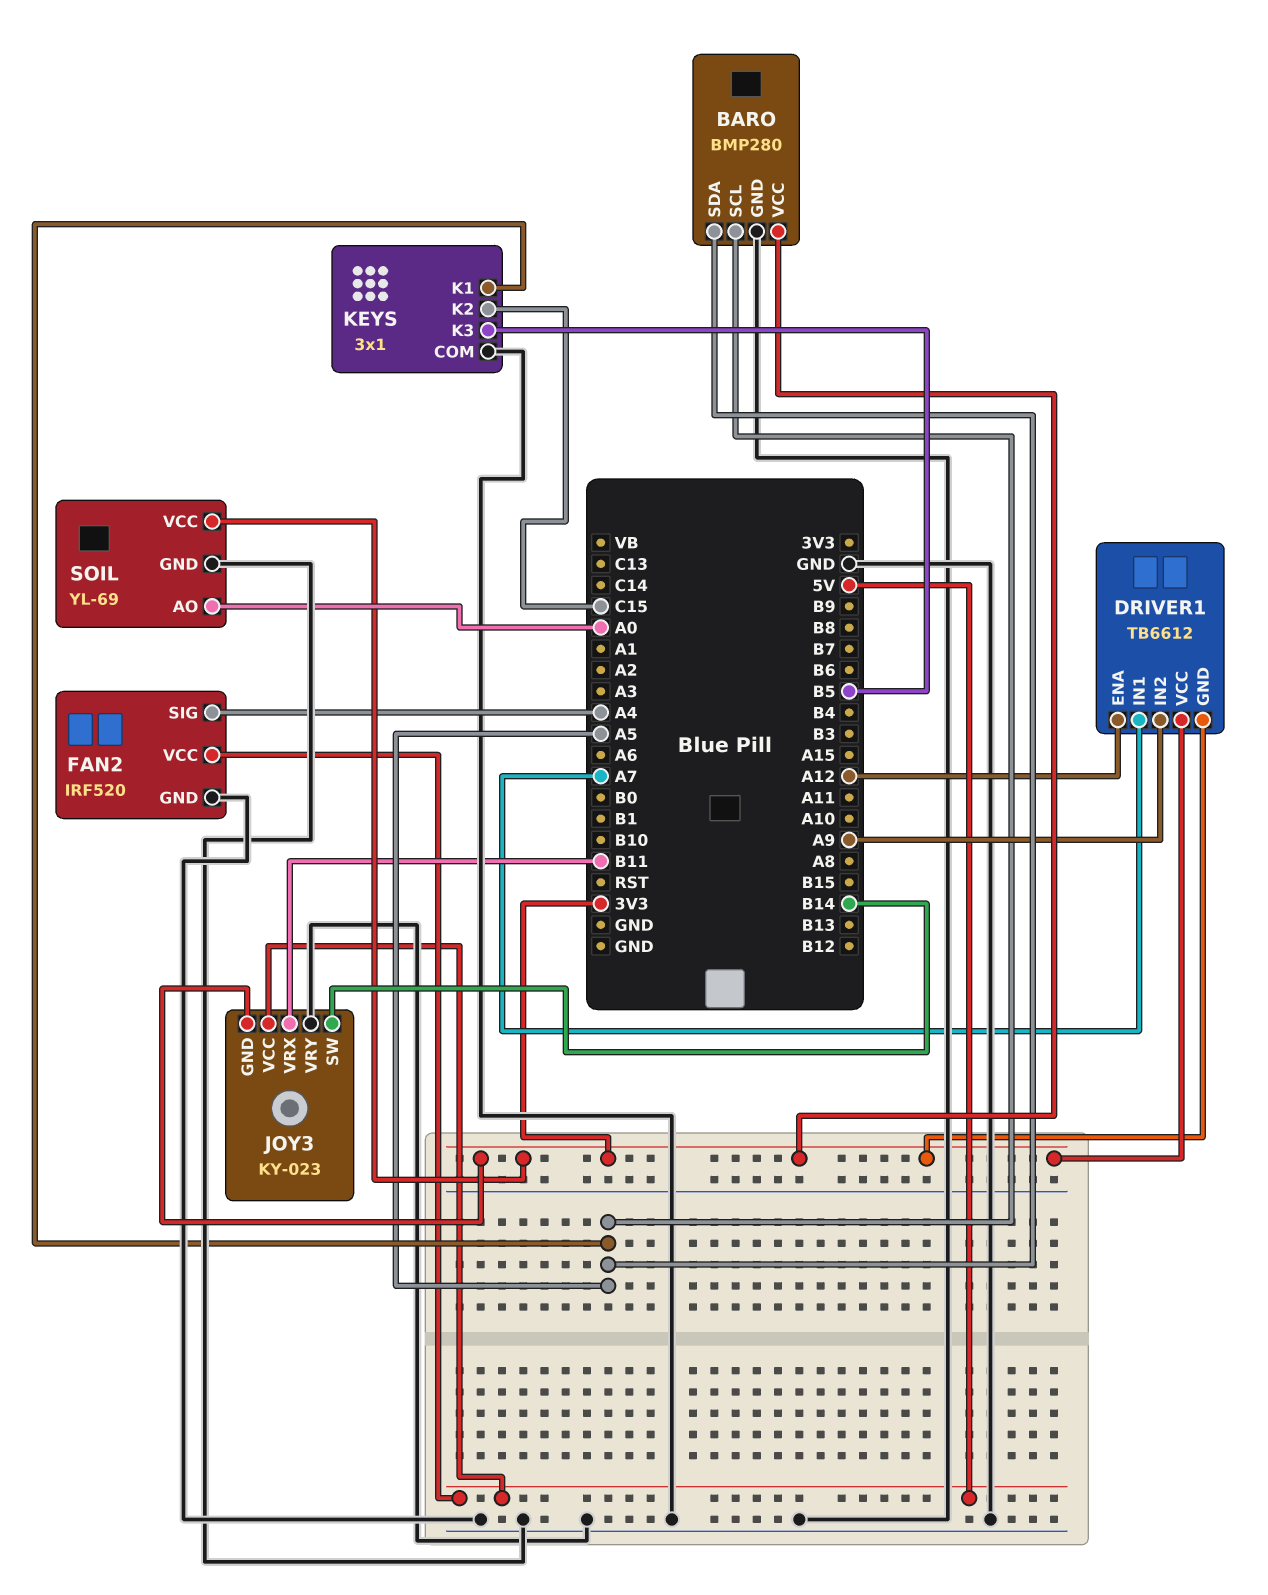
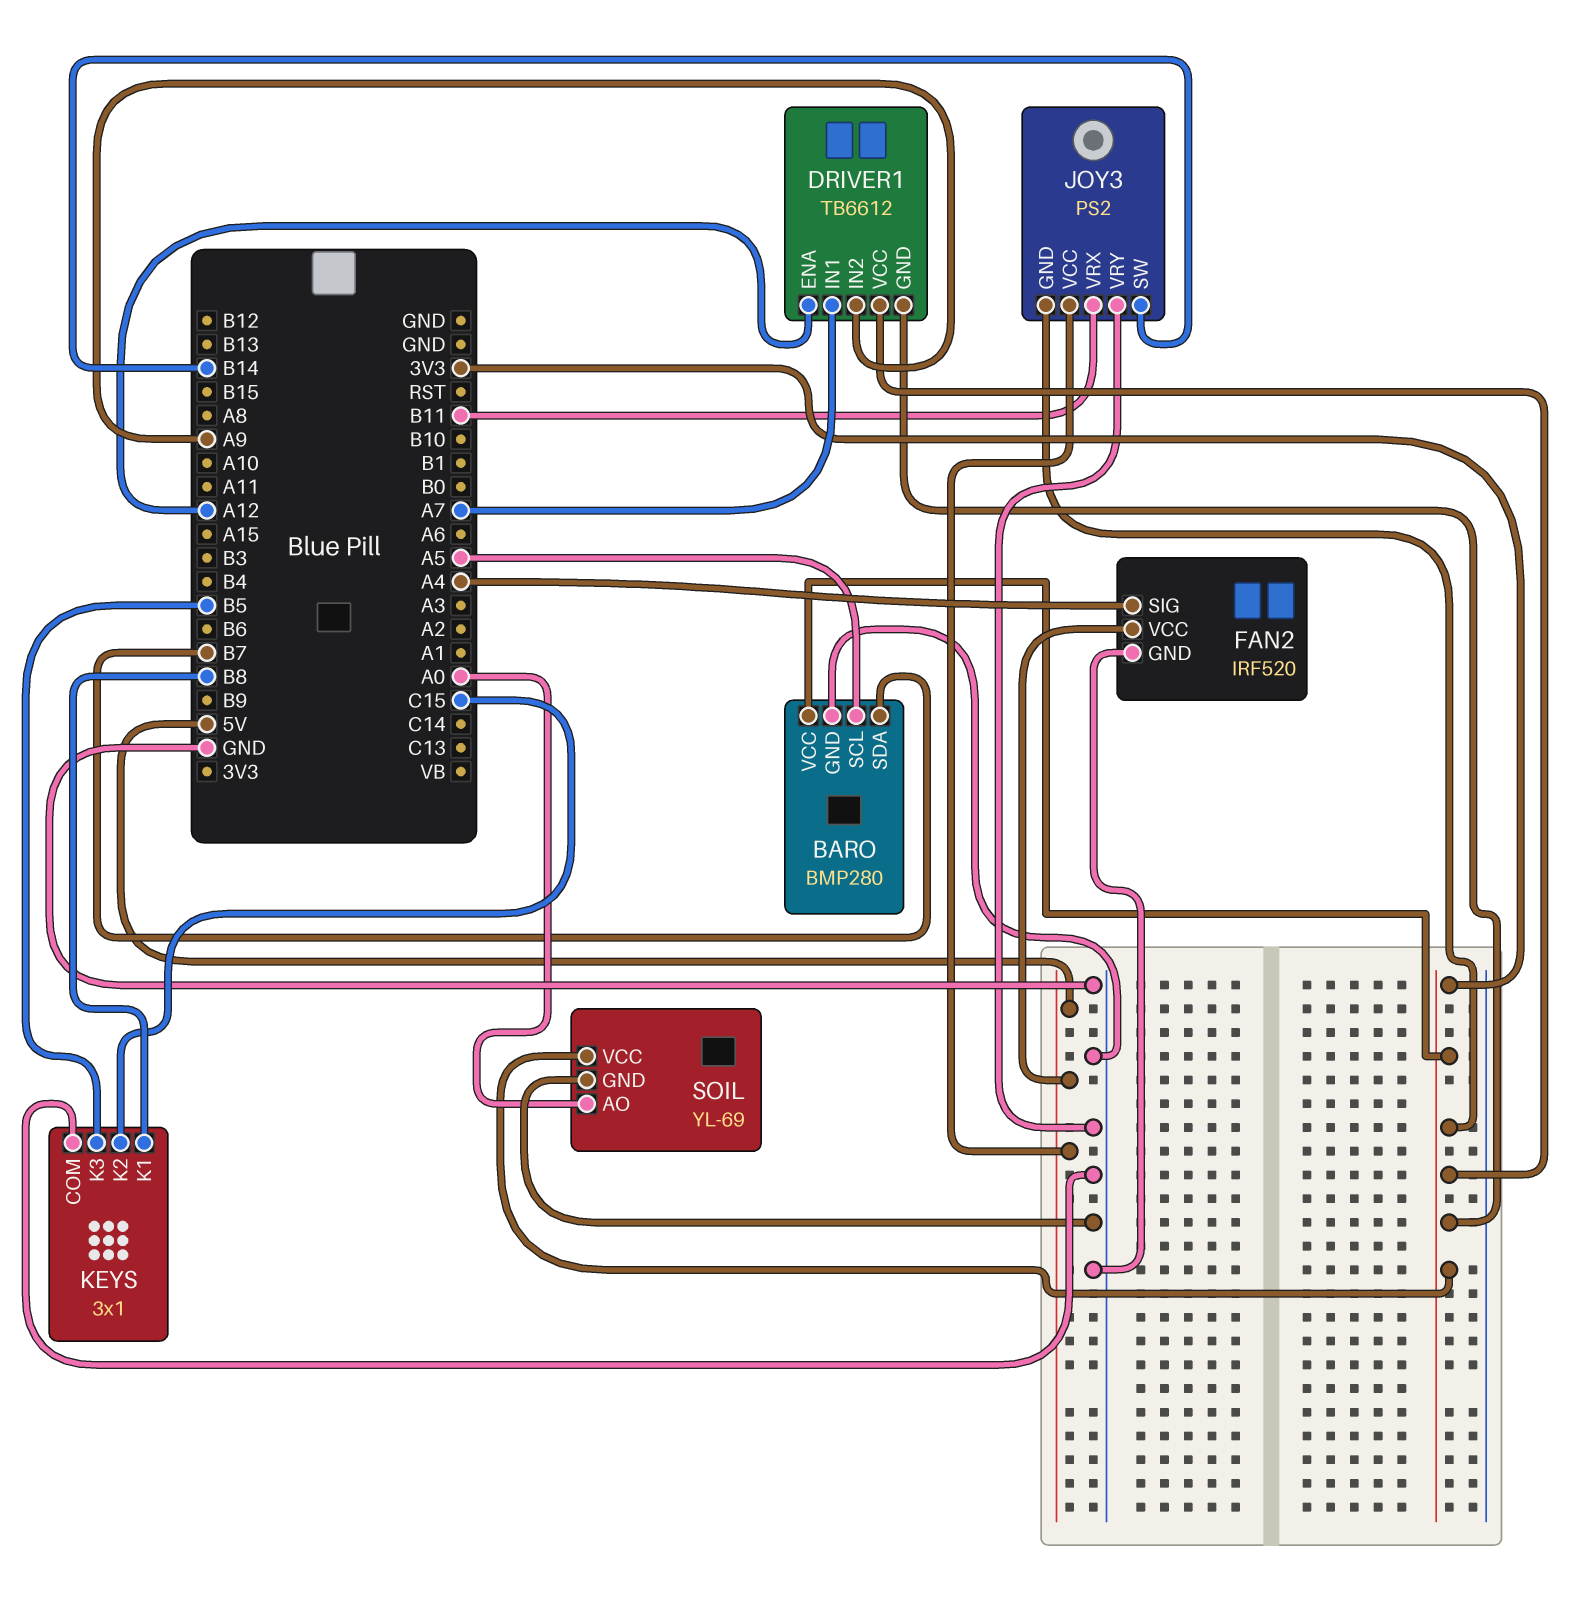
BARO pin SDA: A5 -> B7
JOY3: KY-023 -> PS2
KEYS pin K1: A5 -> B8

